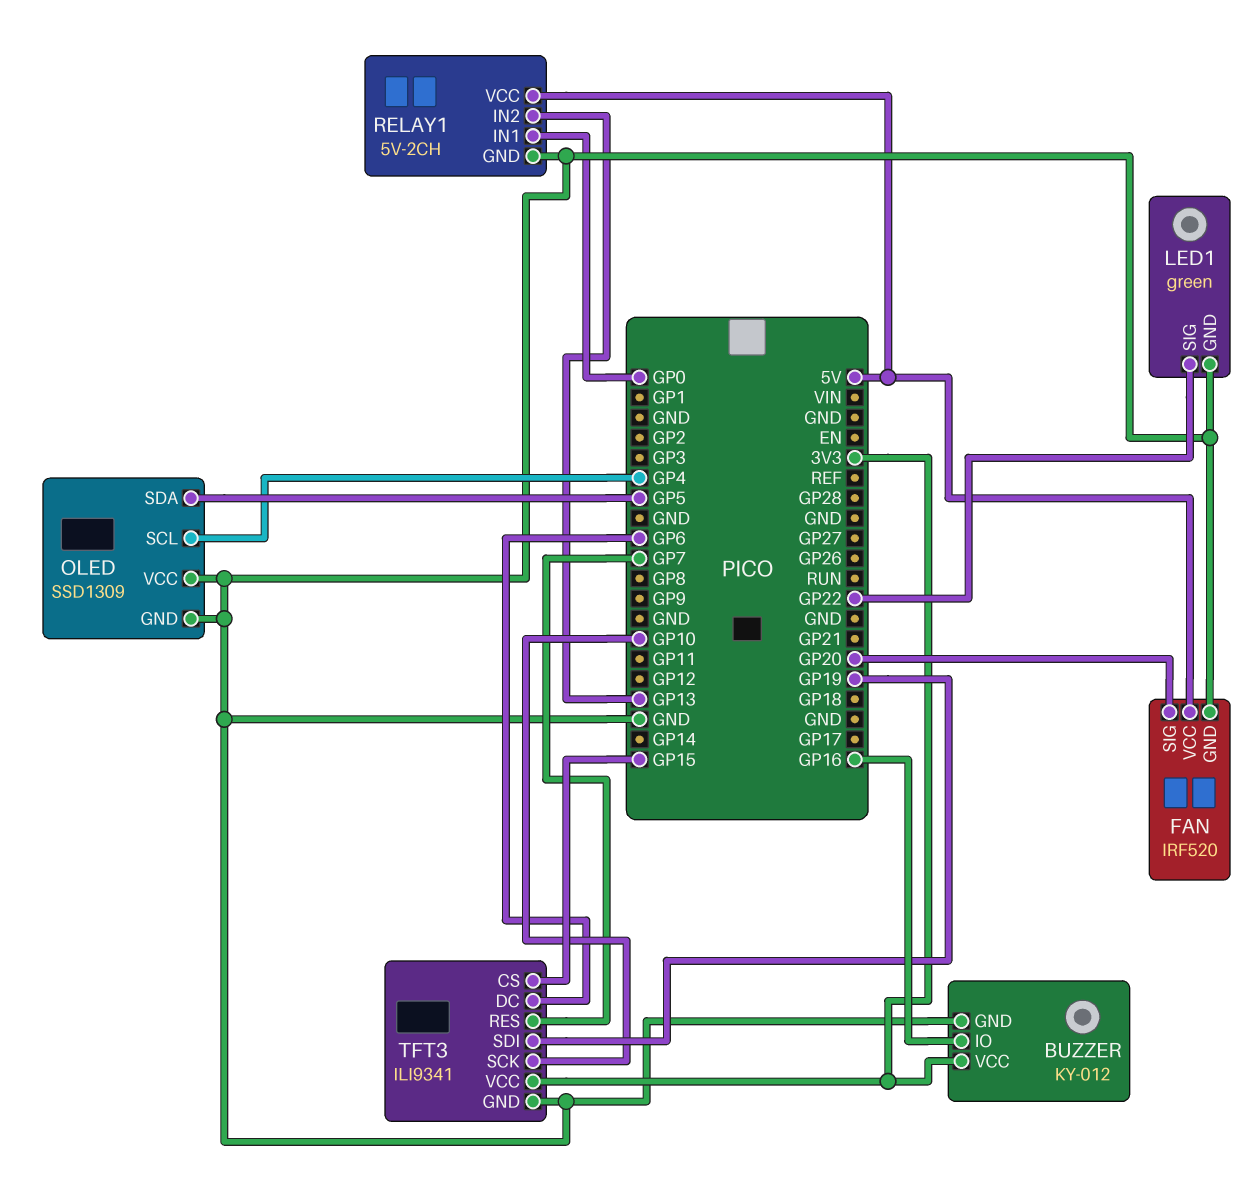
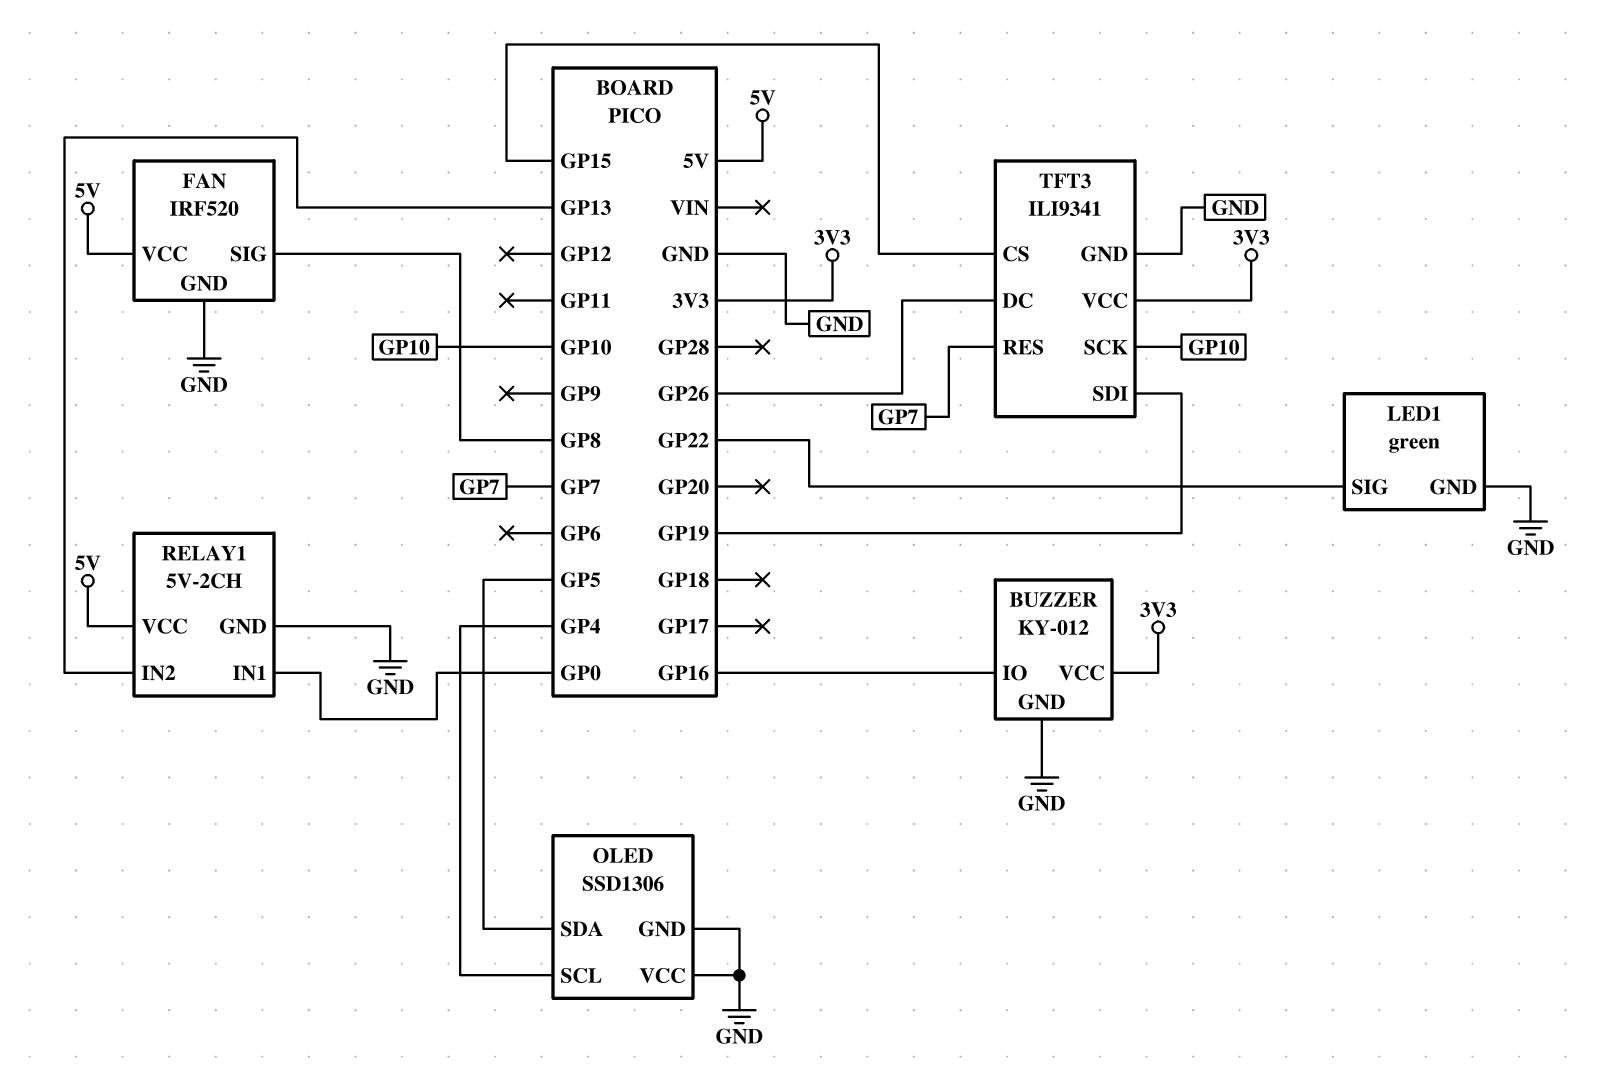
FAN pin SIG: GP20 -> GP8
OLED: SSD1309 -> SSD1306
TFT3 pin DC: GP6 -> GP26

